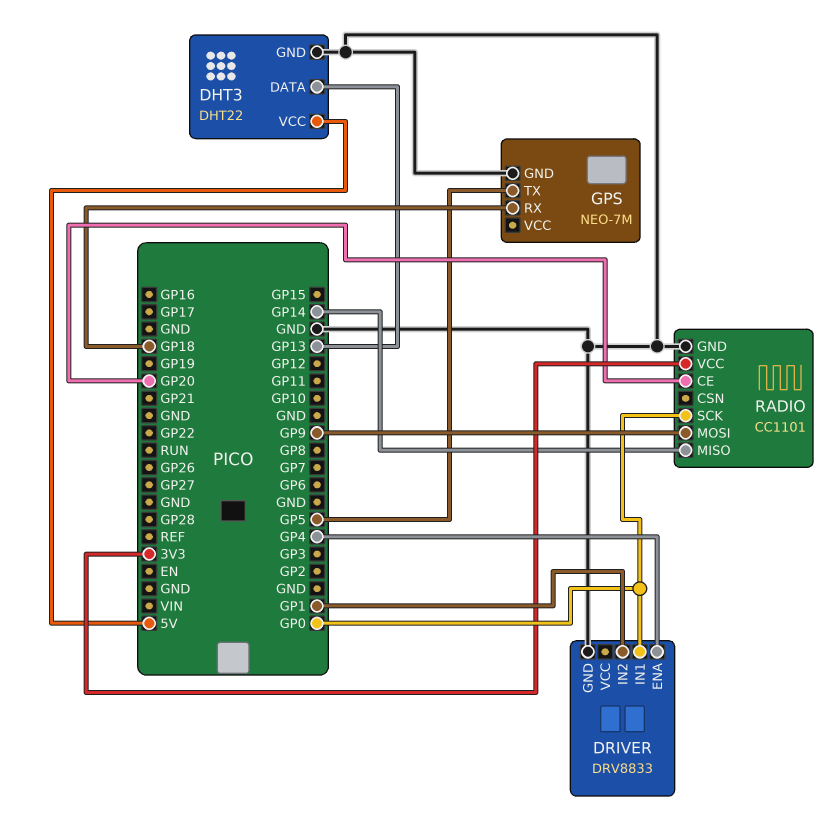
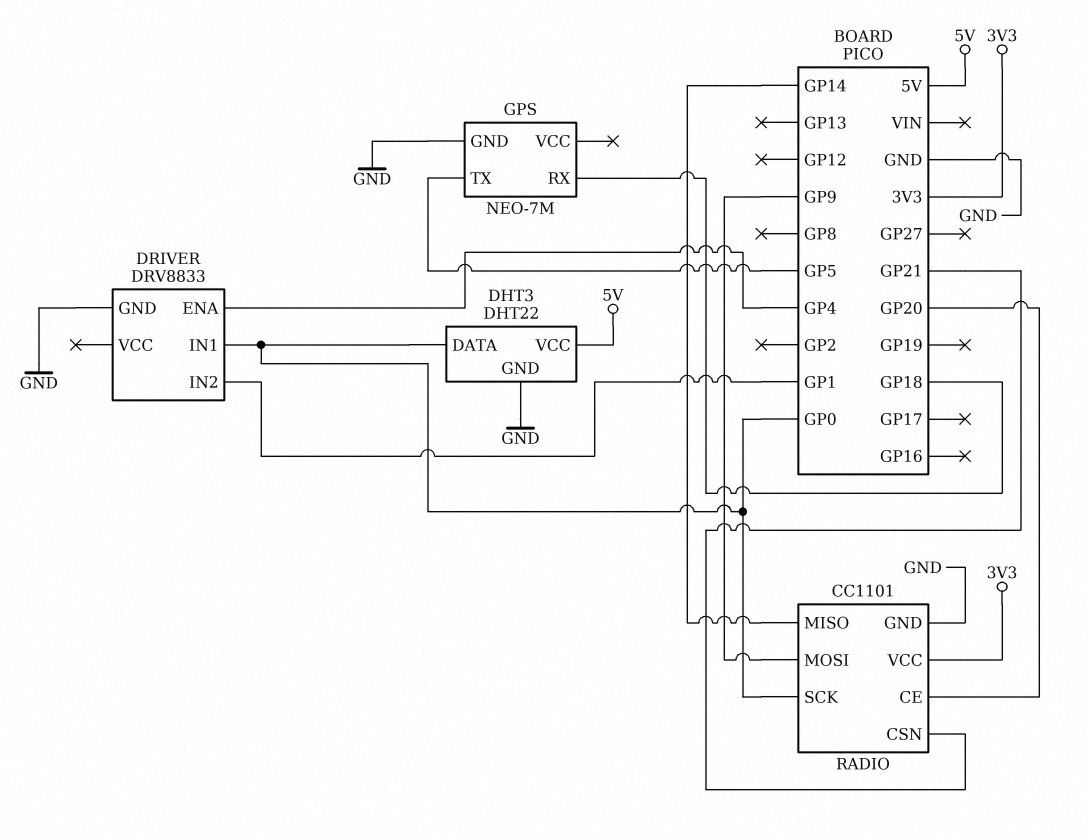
DHT3 pin DATA: GP13 -> GP0
RADIO pin CSN: none -> GP21

